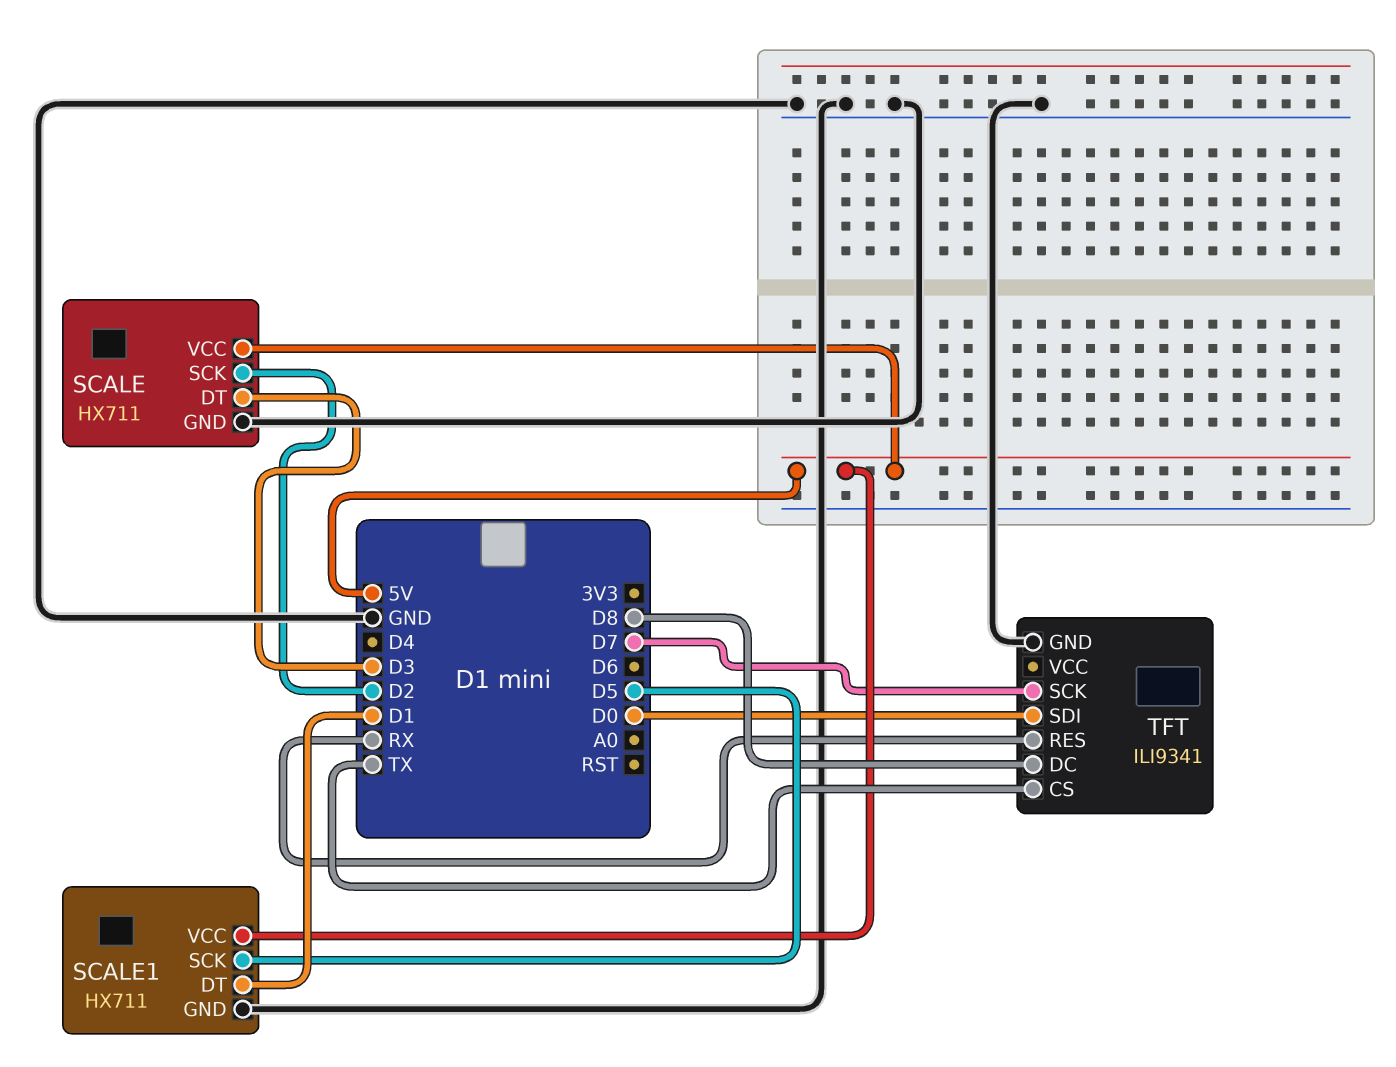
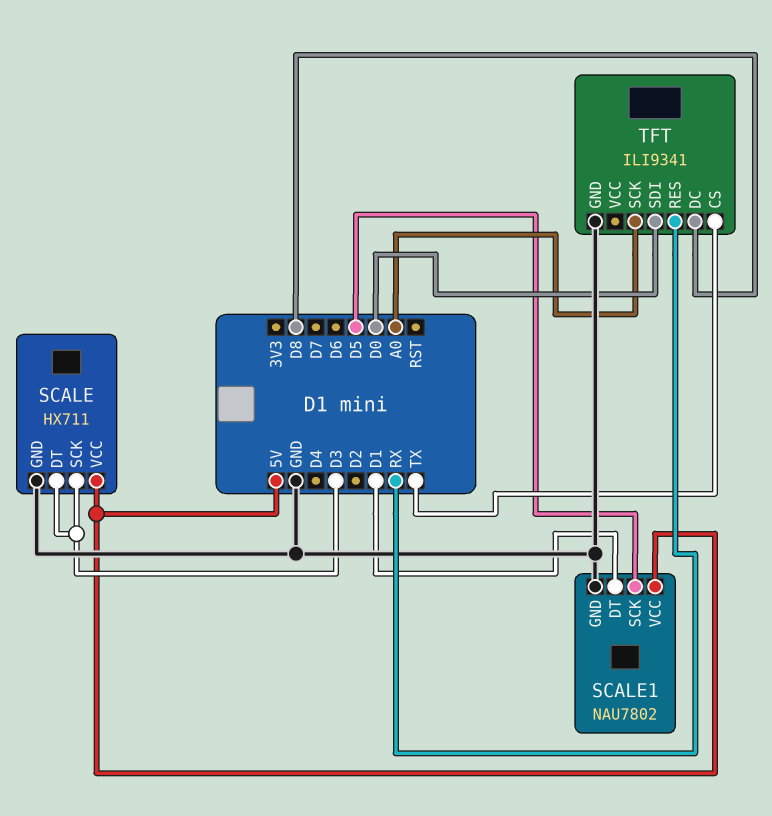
SCALE pin SCK: D2 -> D3
SCALE1: HX711 -> NAU7802
TFT pin SCK: D7 -> A0

